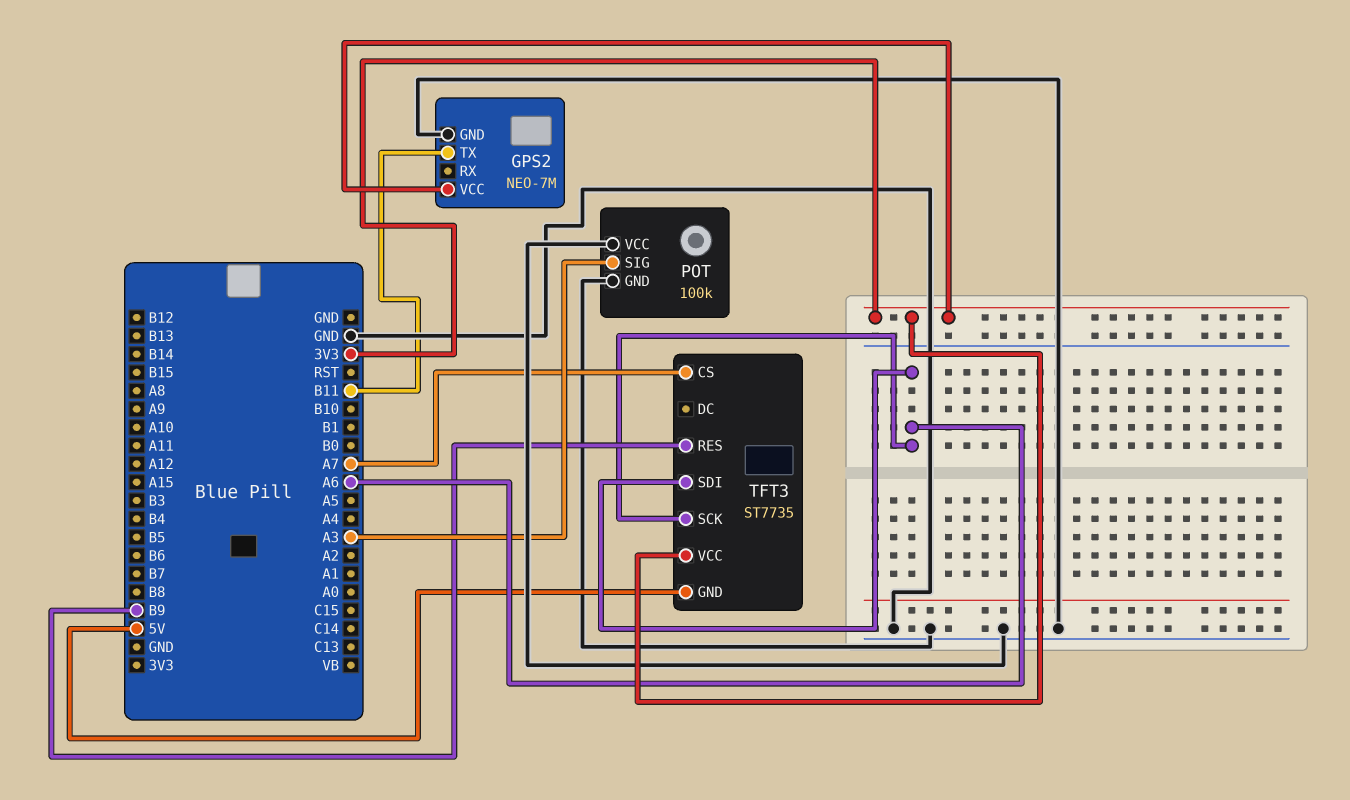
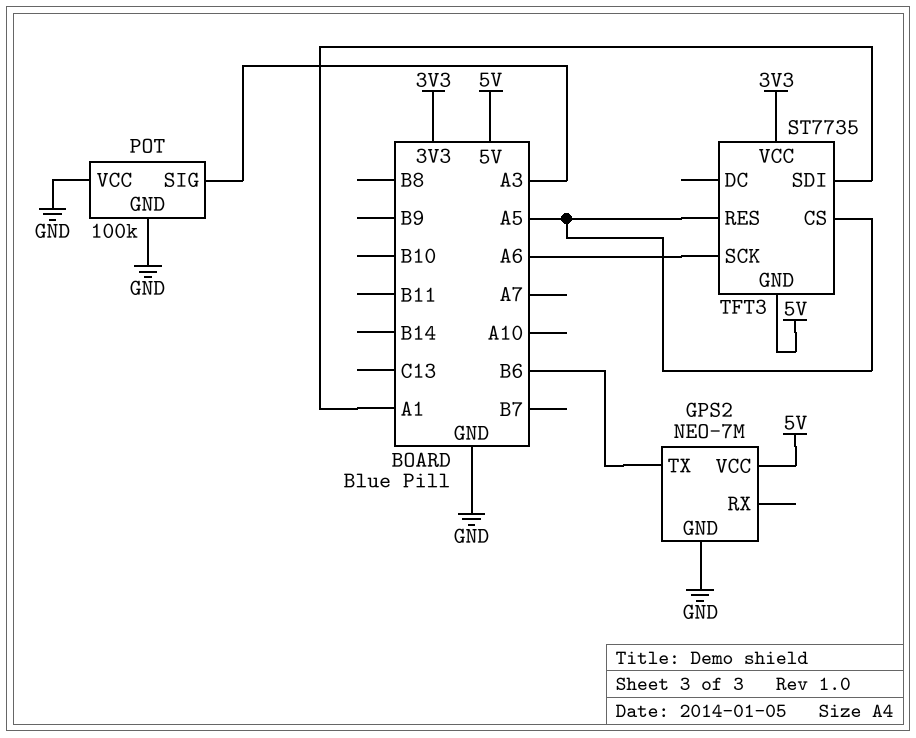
GPS2 pin TX: B11 -> B6
GPS2 pin VCC: 3V3 -> 5V
TFT3 pin CS: A7 -> A5
TFT3 pin RES: B9 -> A5
TFT3 pin SDI: A6 -> A1

